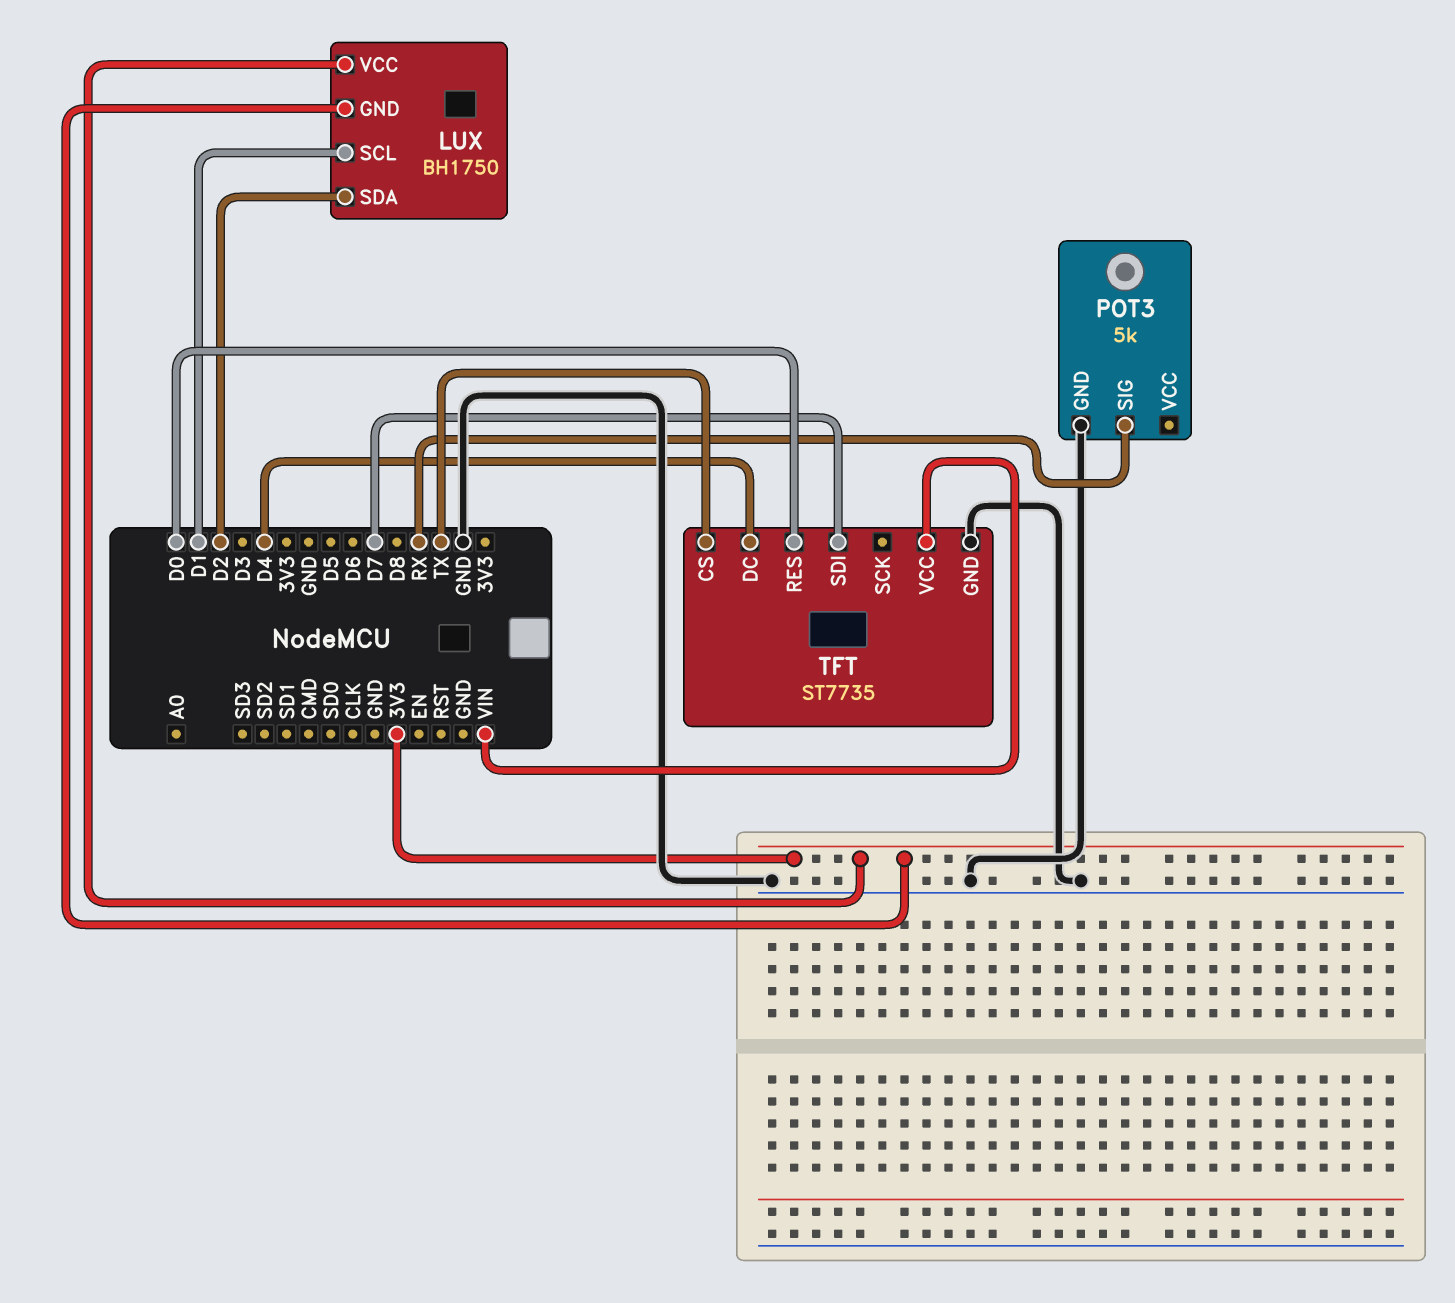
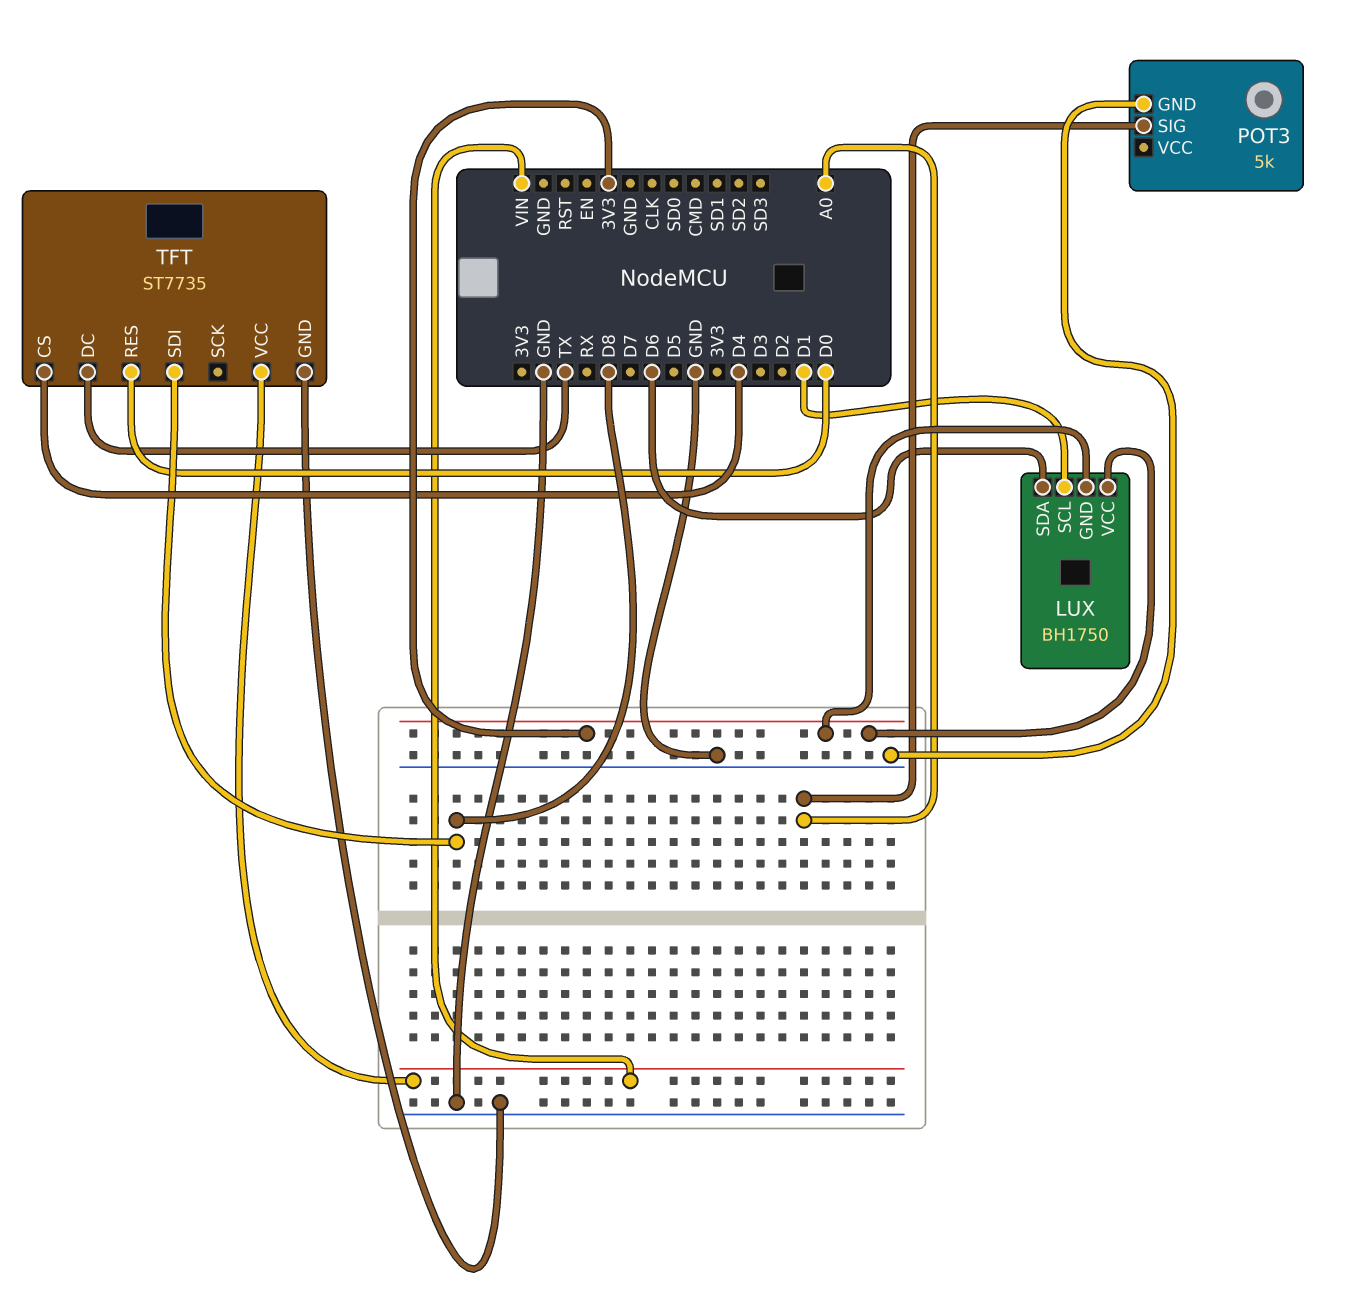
LUX pin SDA: D2 -> D6
POT3 pin SIG: RX -> A0
TFT pin CS: TX -> D4
TFT pin DC: D4 -> TX
TFT pin SDI: D7 -> D8

